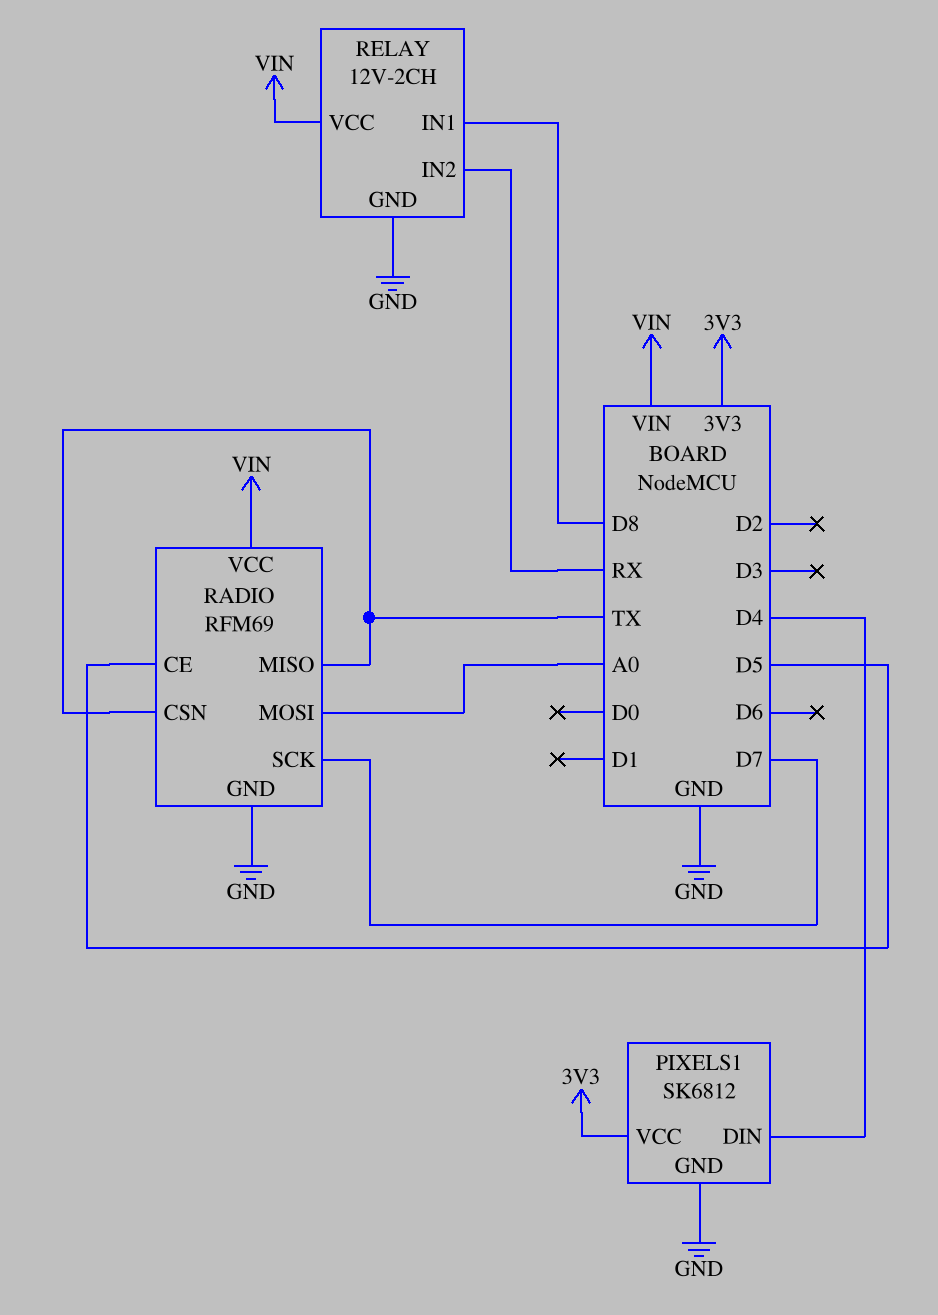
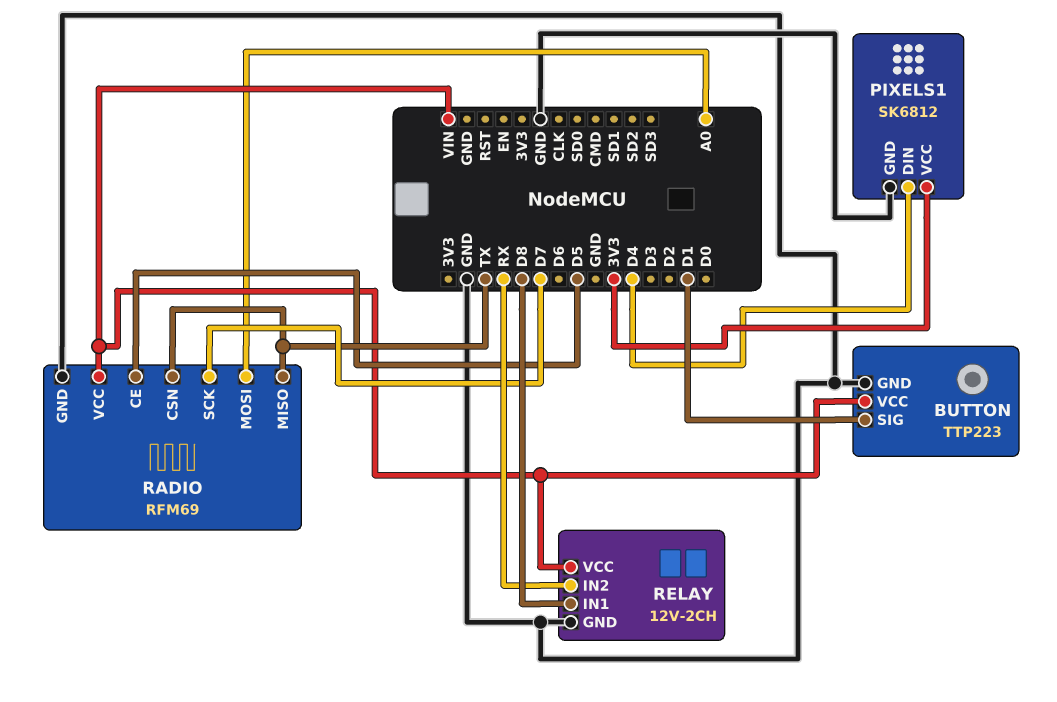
BUTTON: none -> TTP223
BUTTON pin GND: none -> GND
BUTTON pin SIG: none -> D1
BUTTON pin VCC: none -> VIN

